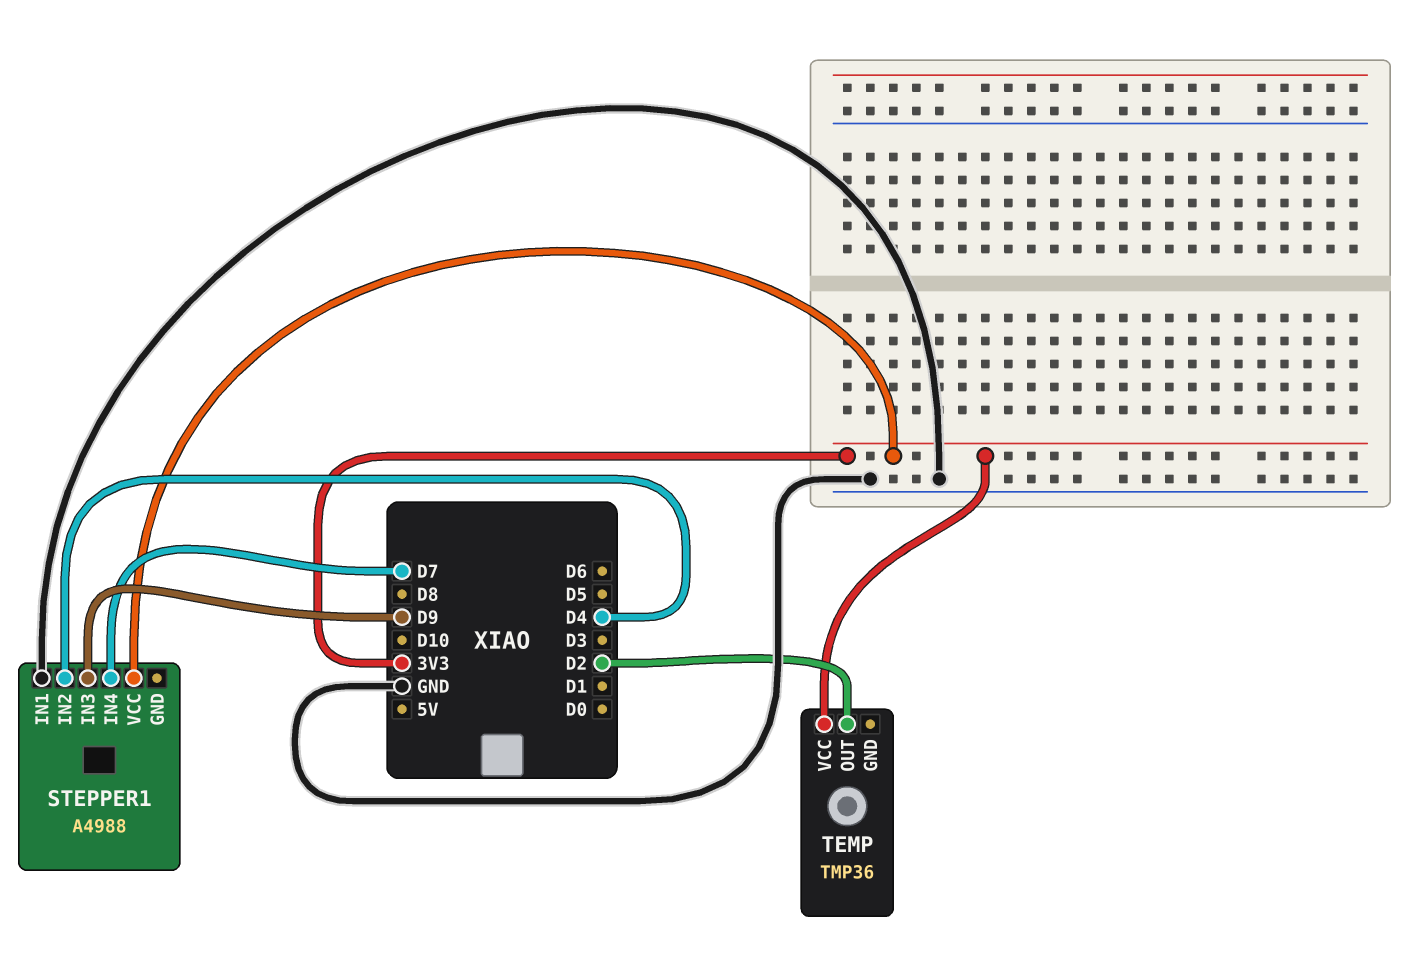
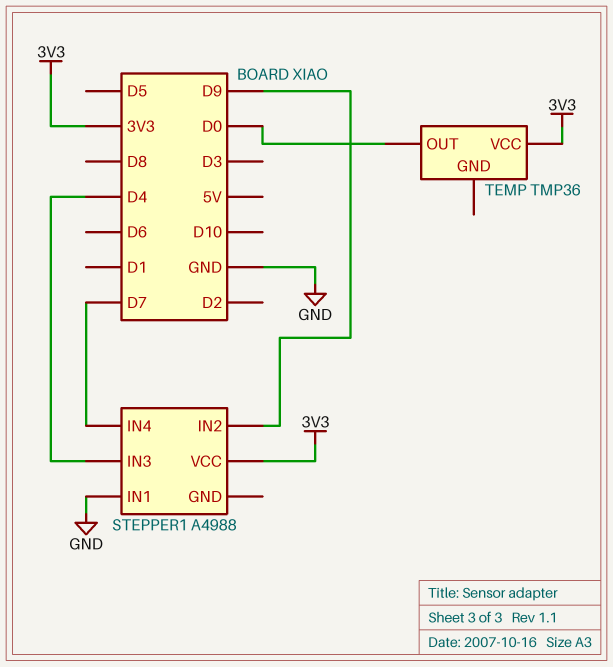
STEPPER1 pin IN2: D4 -> D9
STEPPER1 pin IN3: D9 -> D4
TEMP pin OUT: D2 -> D0

